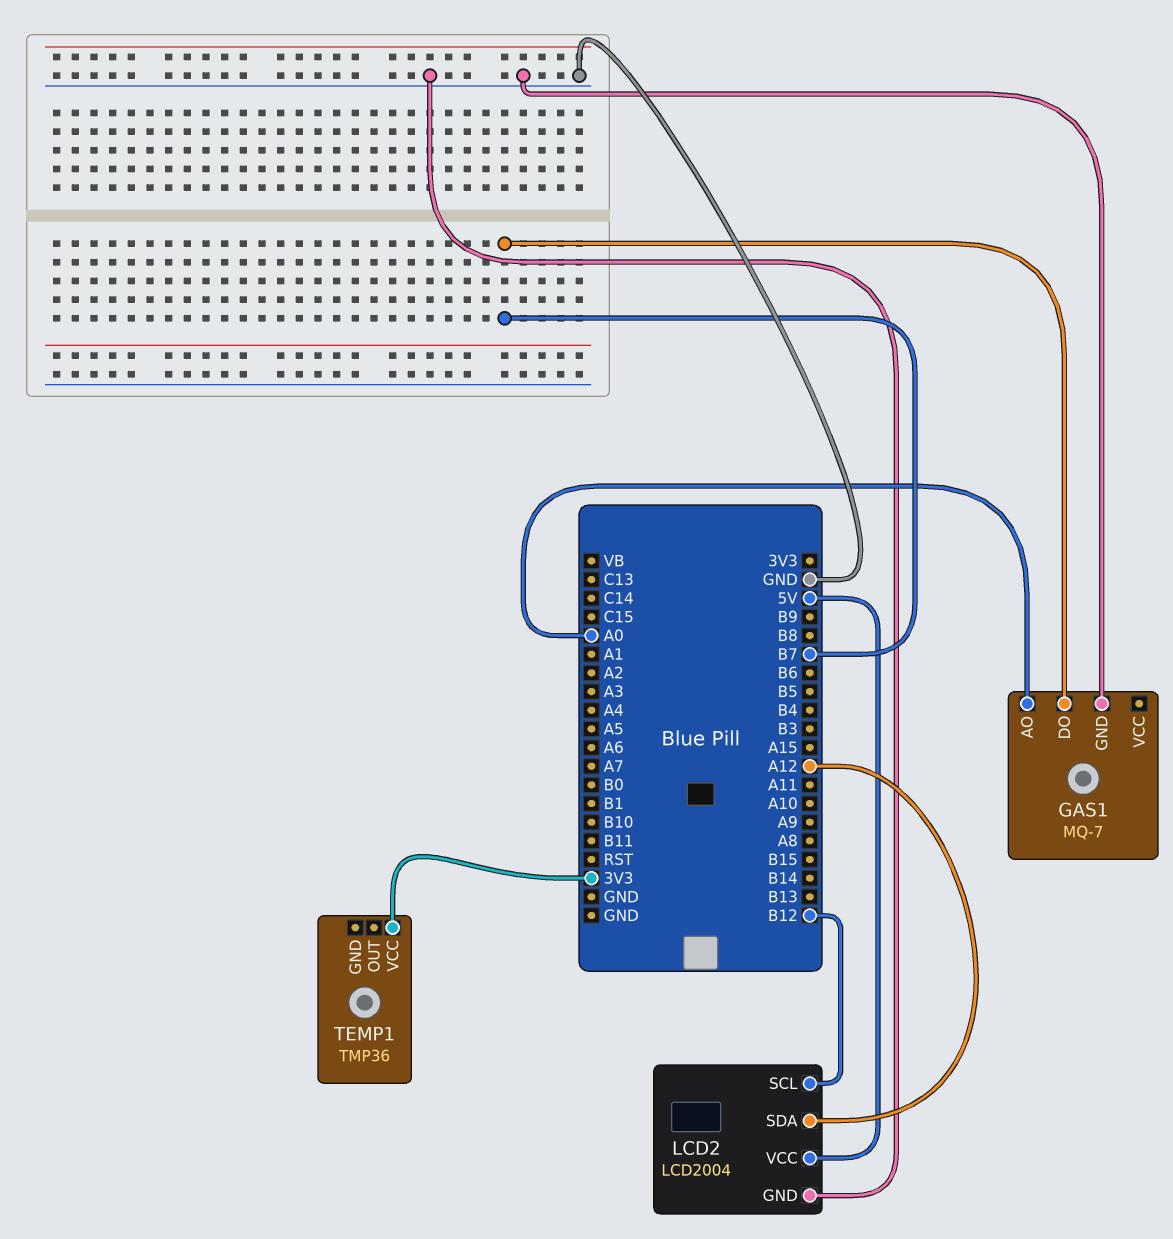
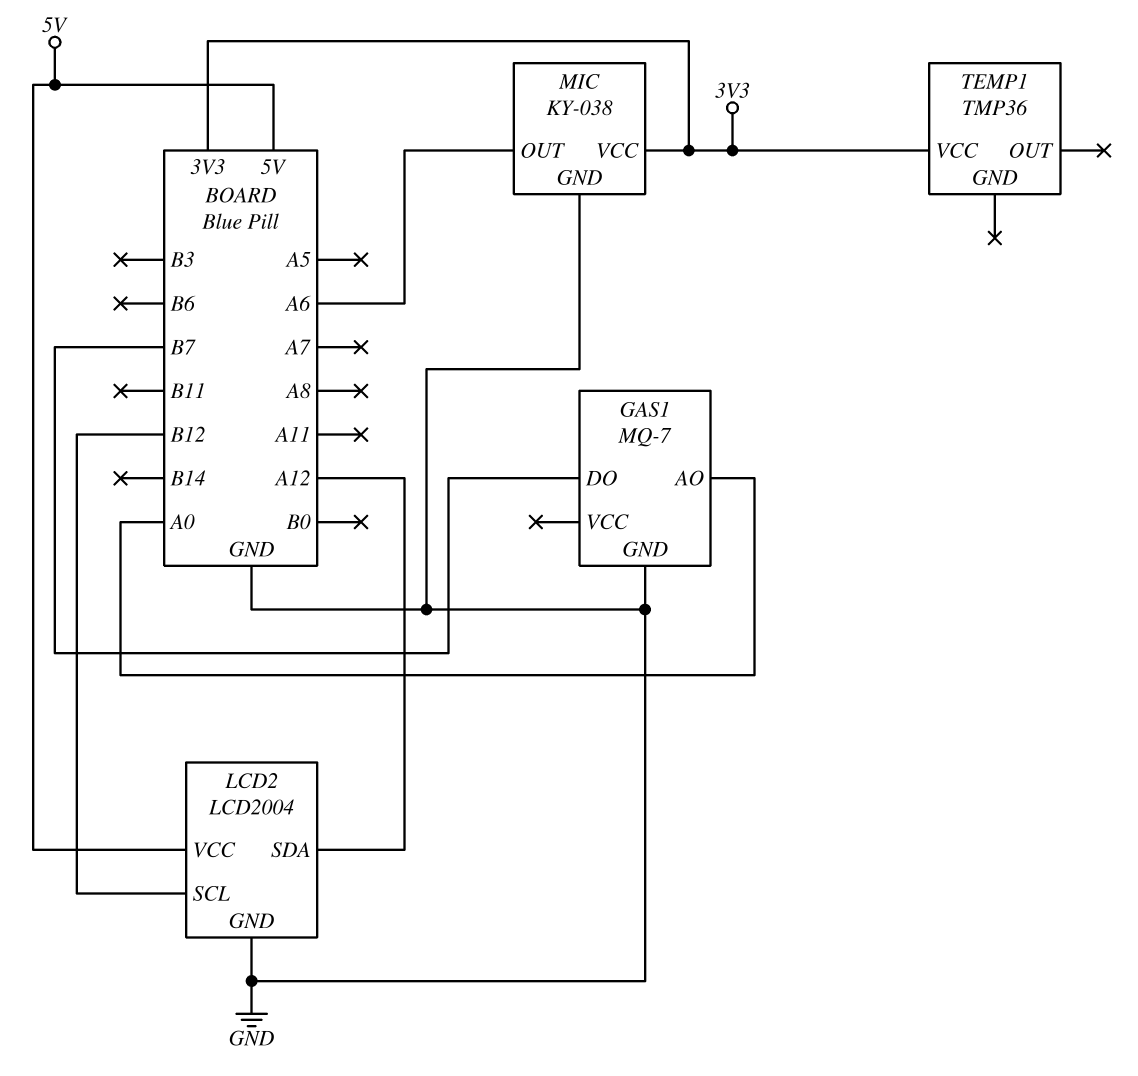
MIC: none -> KY-038
MIC pin GND: none -> GND
MIC pin OUT: none -> A6
MIC pin VCC: none -> 3V3

